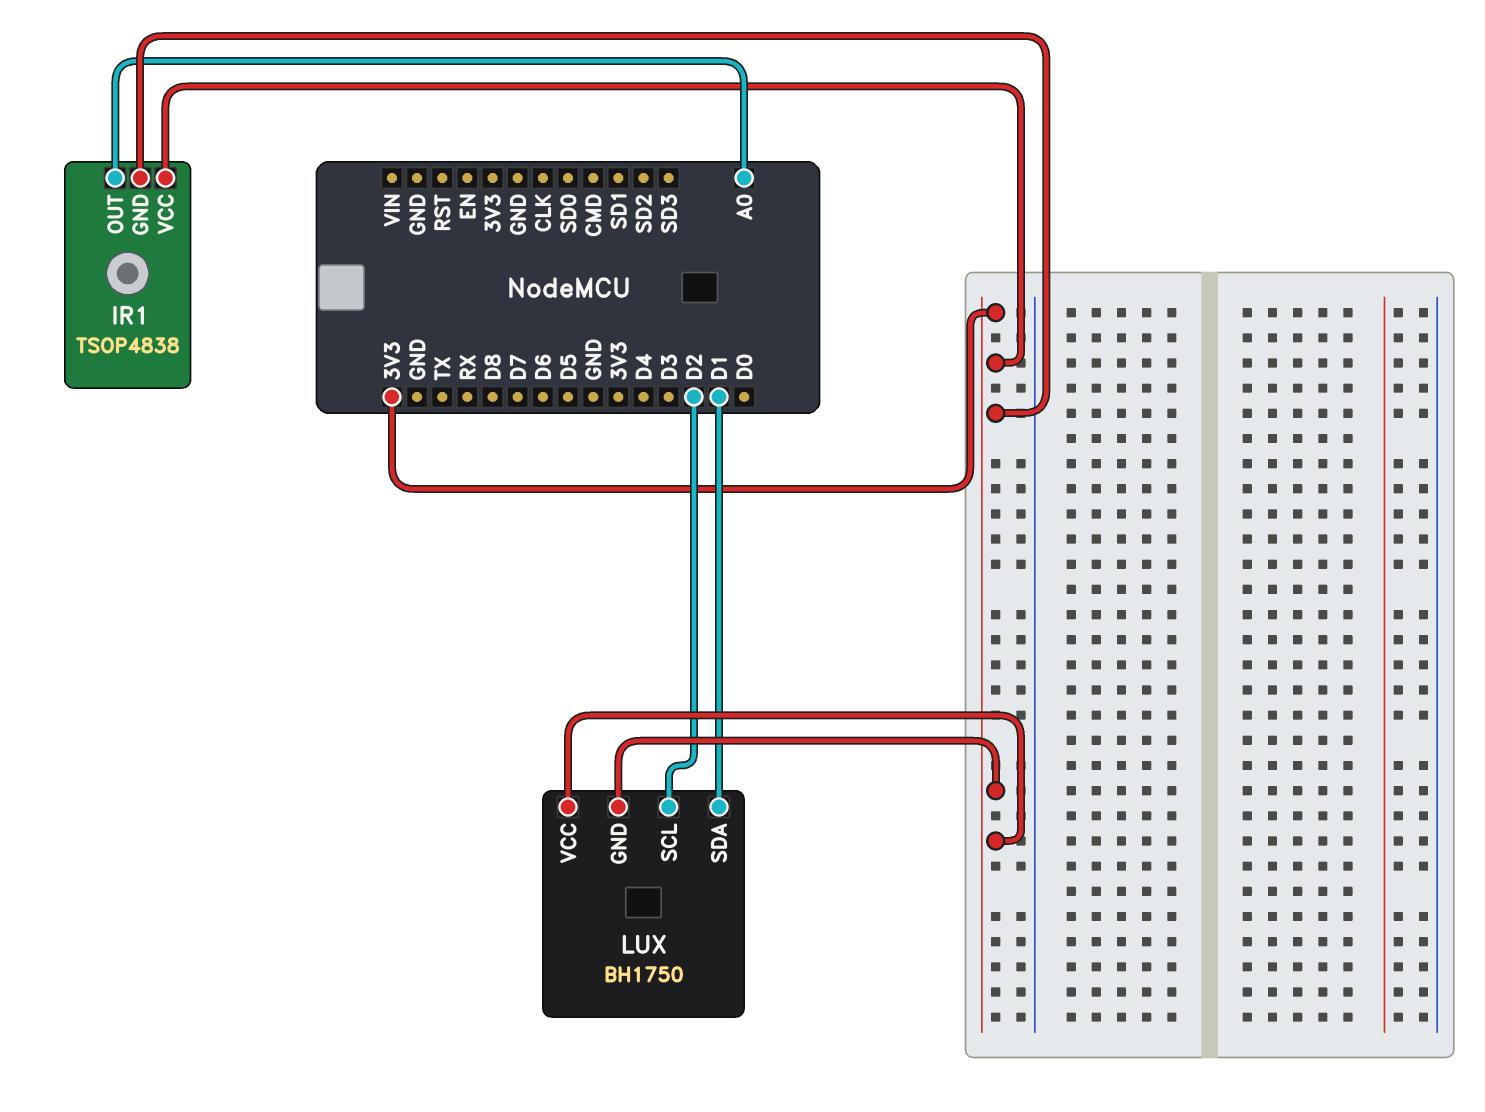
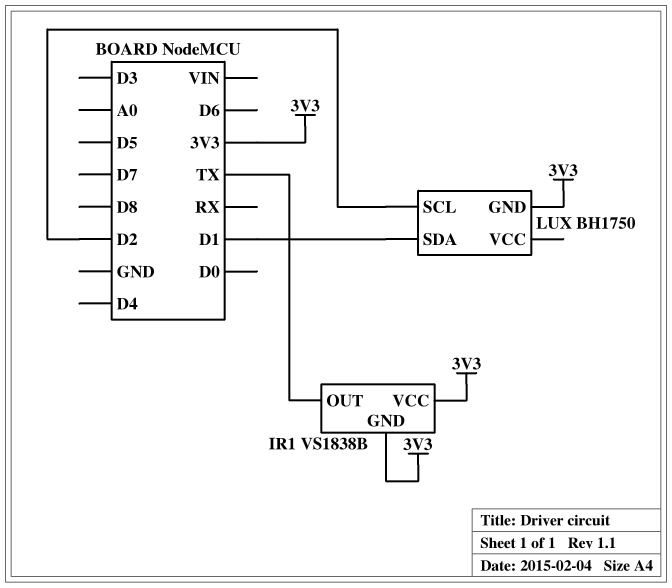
IR1: TSOP4838 -> VS1838B
IR1 pin OUT: A0 -> TX
LUX pin VCC: 3V3 -> none

